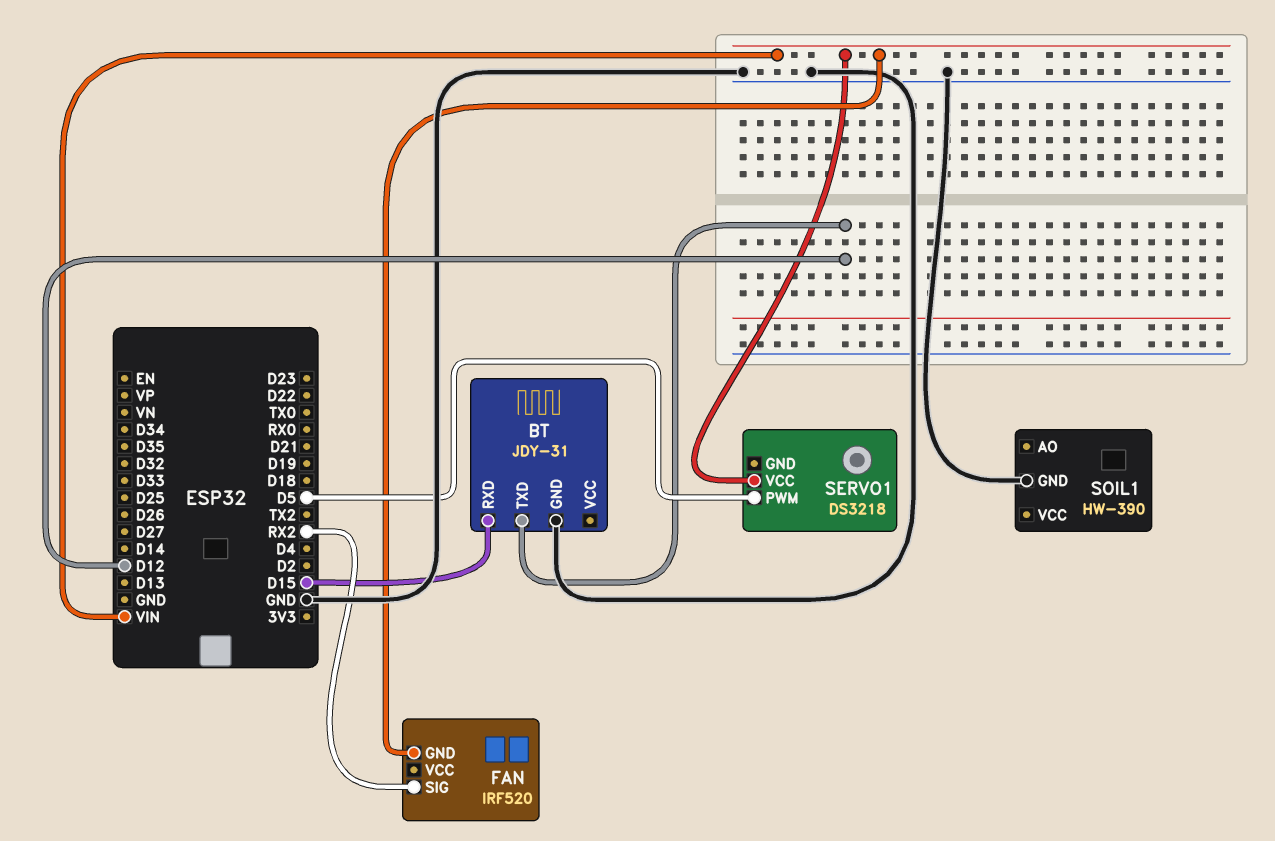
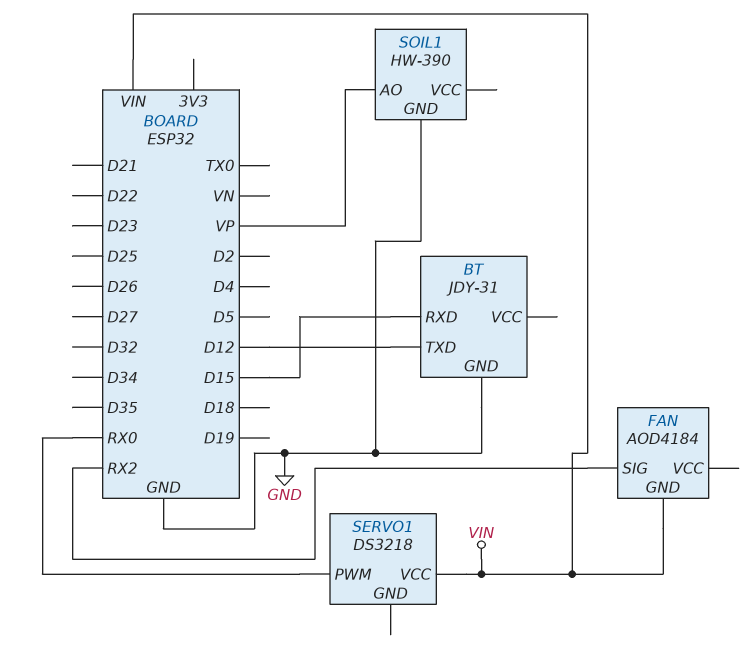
FAN: IRF520 -> AOD4184
SERVO1 pin PWM: D5 -> RX0
SOIL1 pin AO: none -> VP

